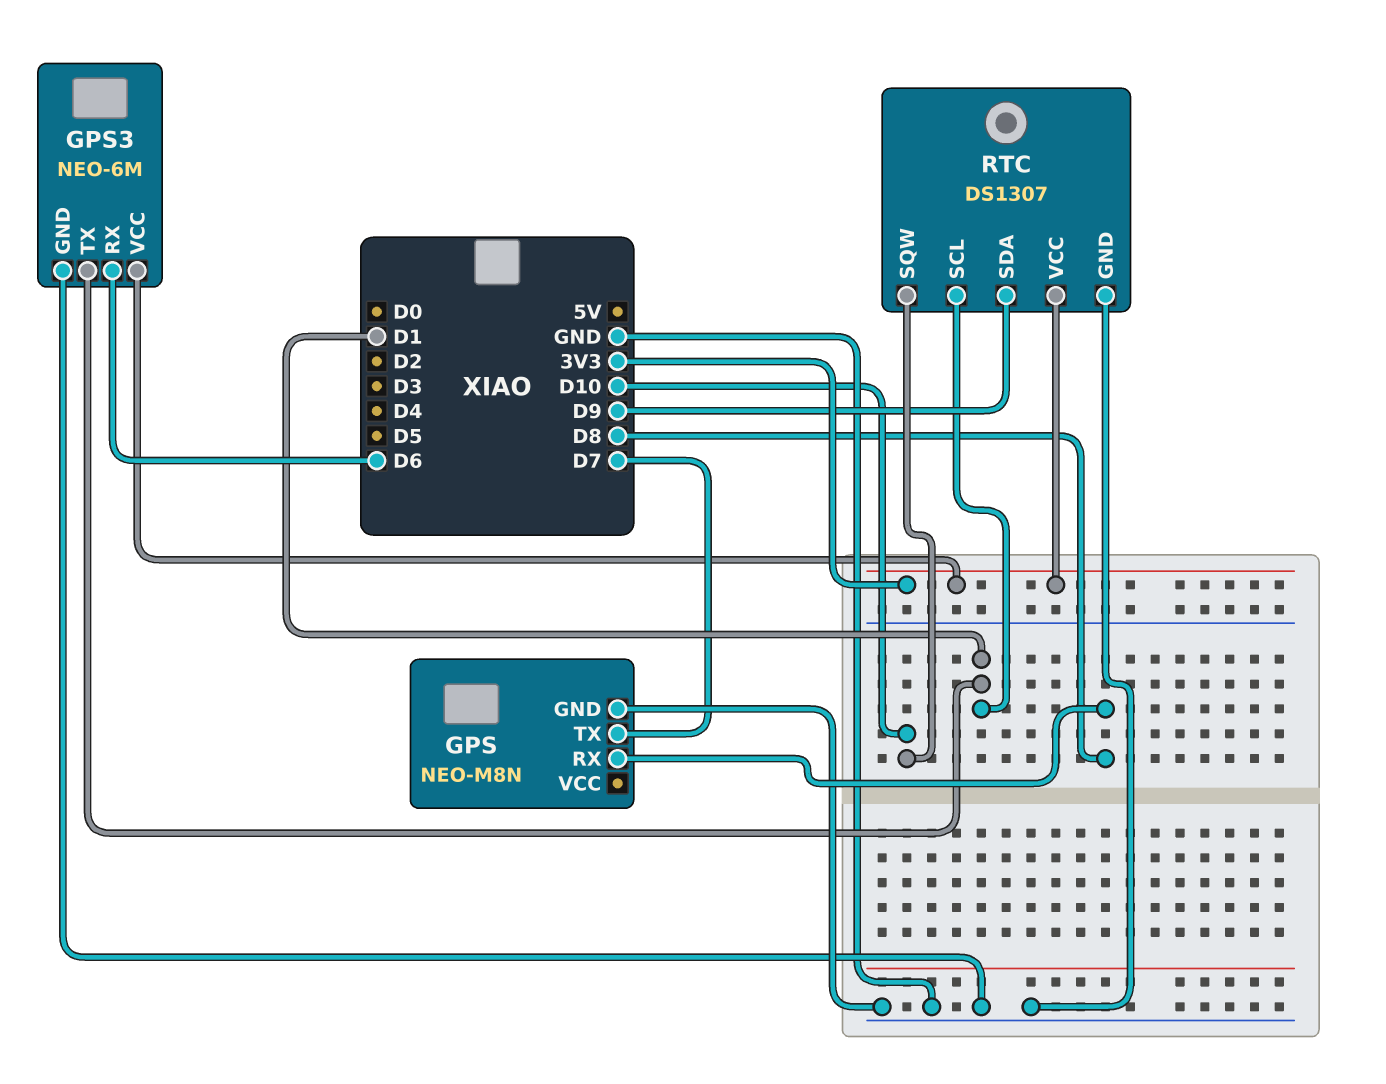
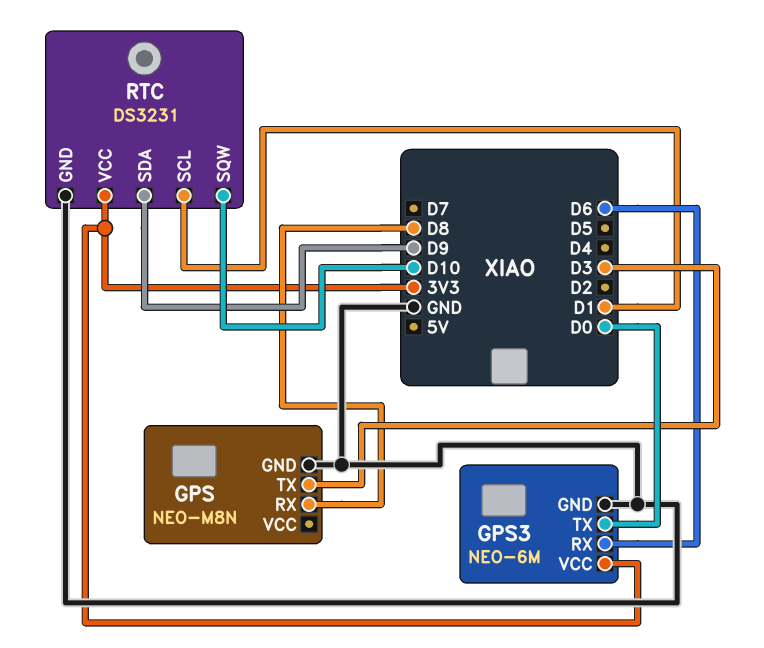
GPS pin TX: D7 -> D3
GPS3 pin TX: D1 -> D0
RTC: DS1307 -> DS3231

